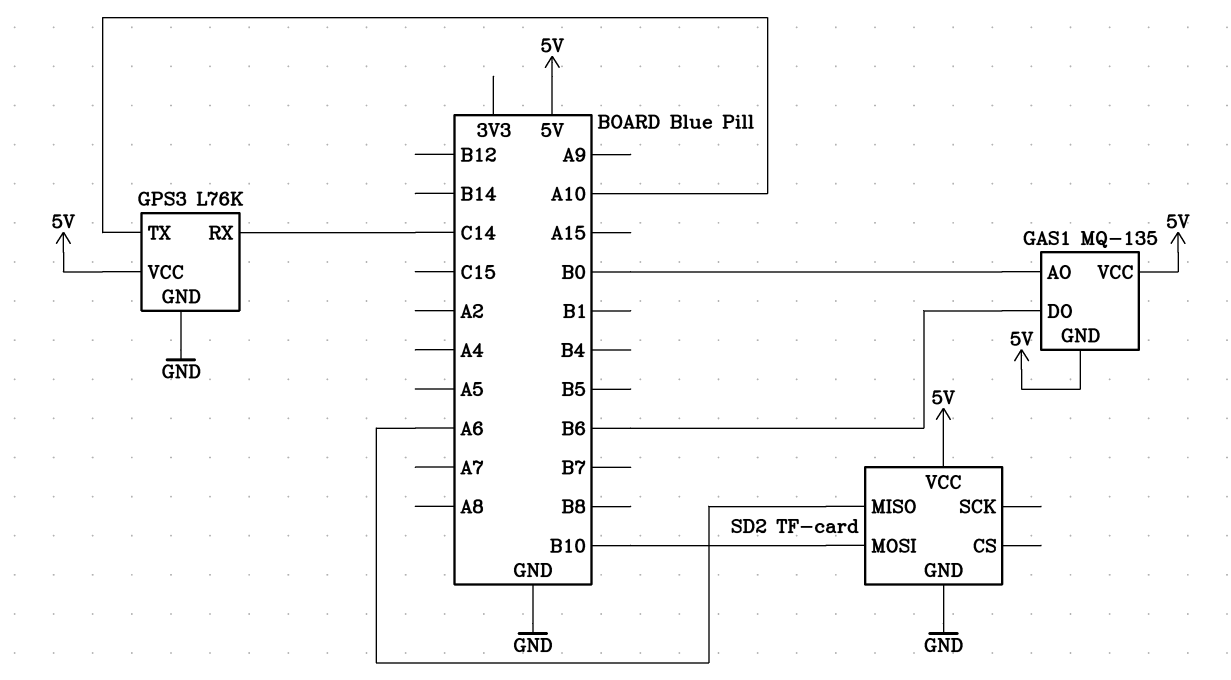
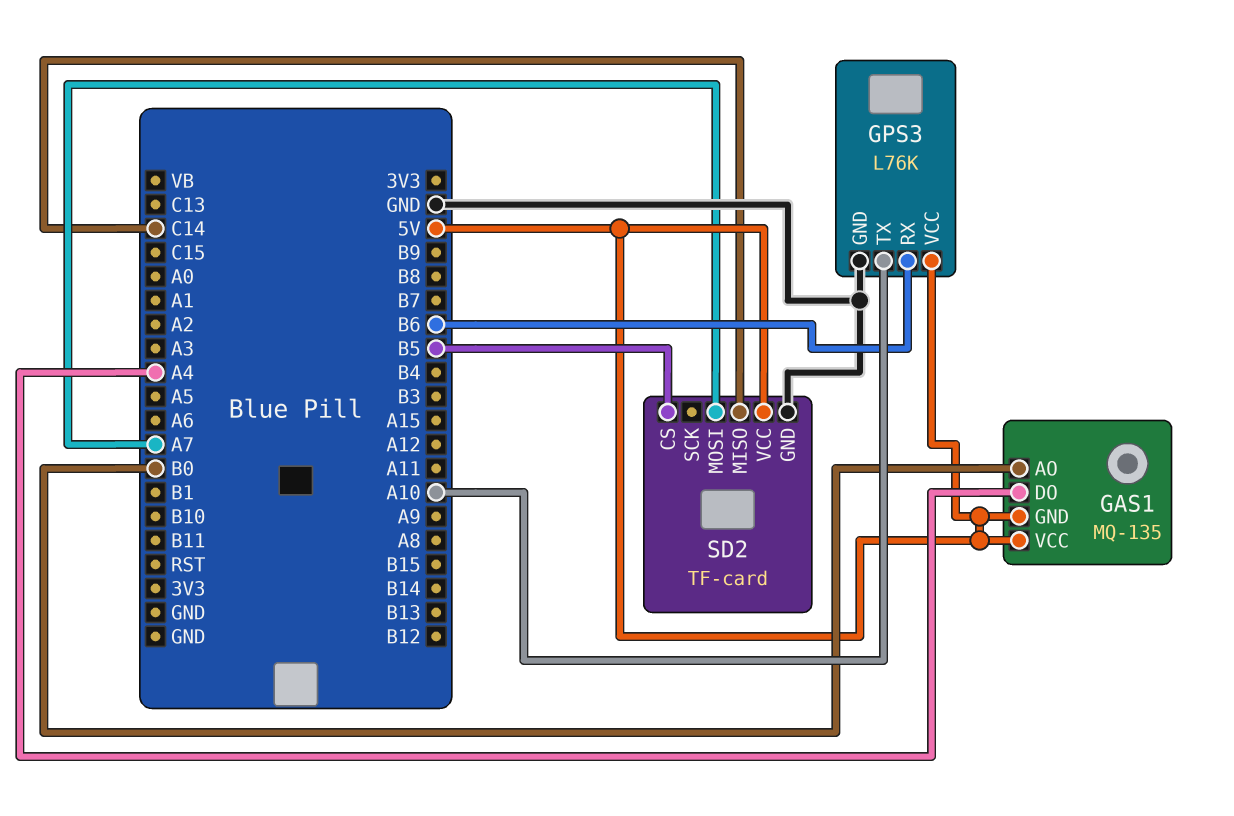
GAS1 pin DO: B6 -> A4
GPS3 pin RX: C14 -> B6
SD2 pin CS: none -> B5
SD2 pin MISO: A6 -> C14
SD2 pin MOSI: B10 -> A7

